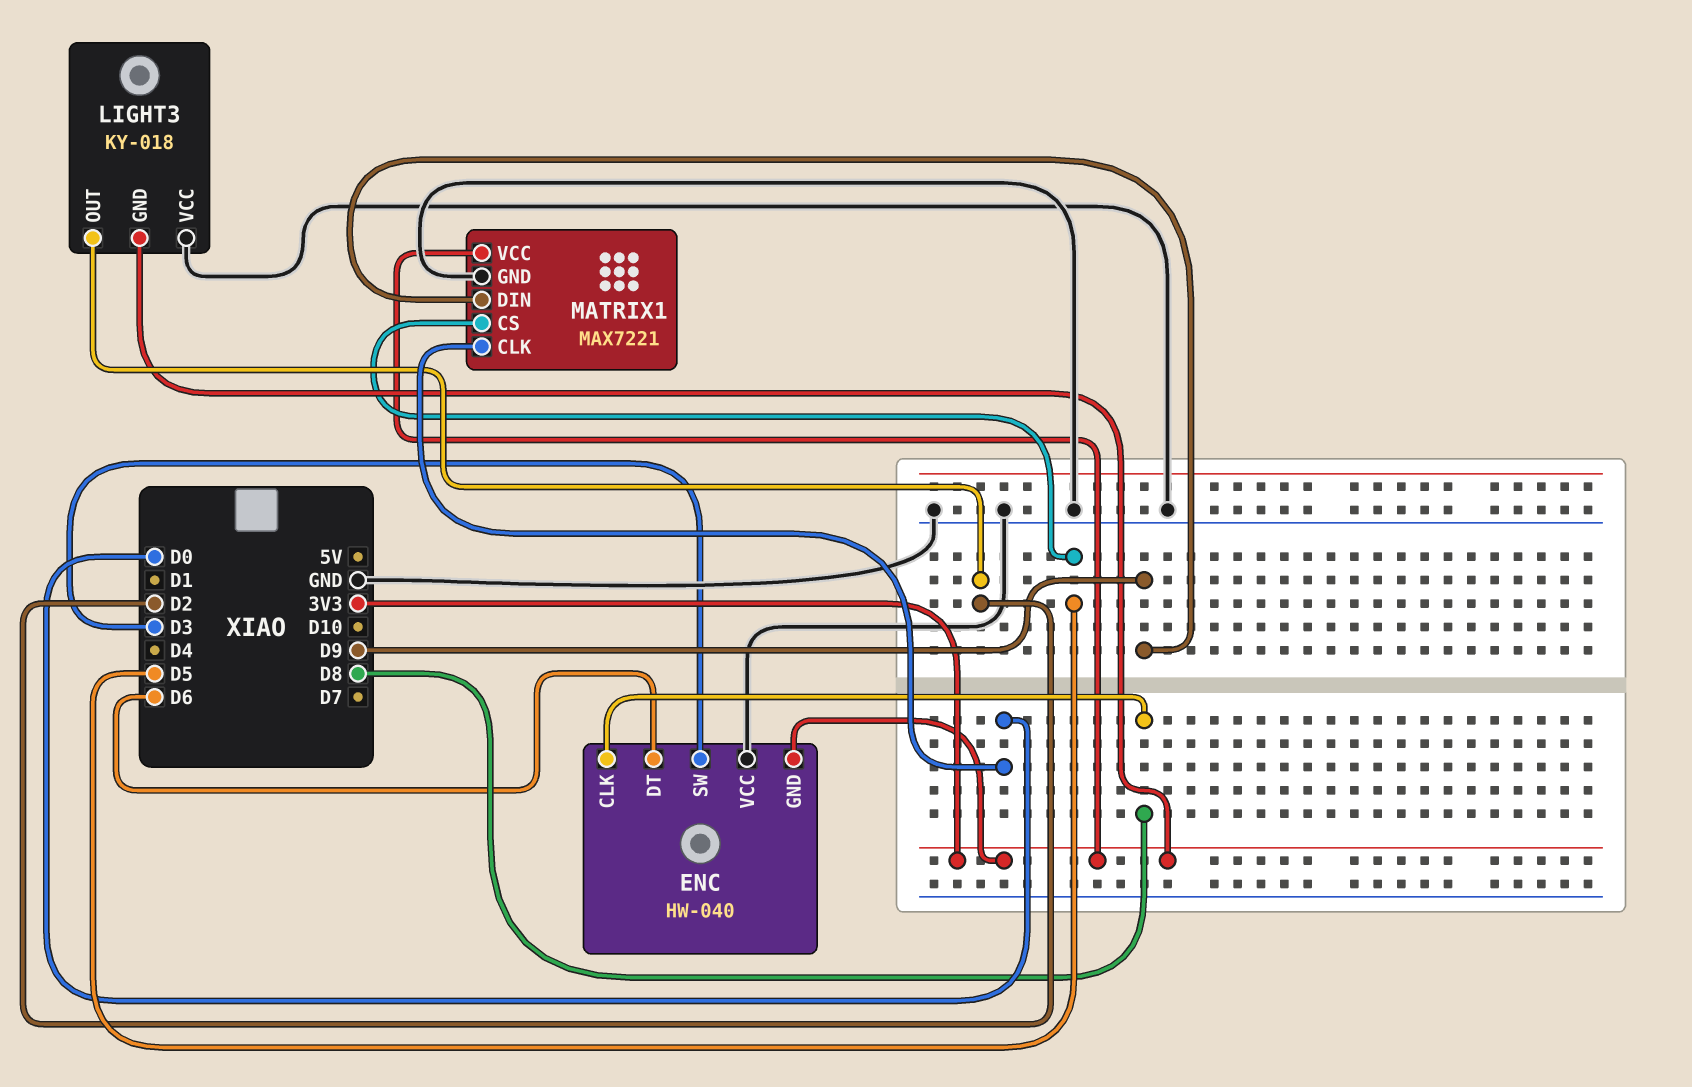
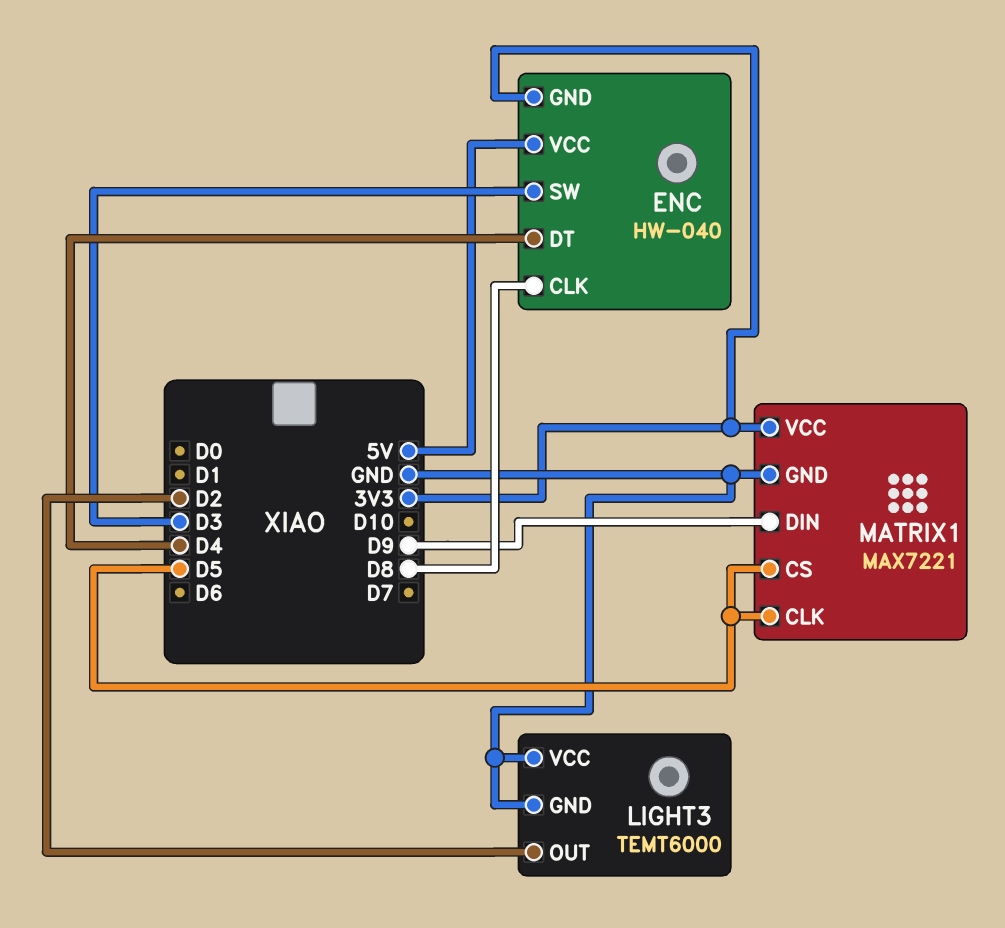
ENC pin DT: D6 -> D4
ENC pin VCC: GND -> 5V
LIGHT3: KY-018 -> TEMT6000
LIGHT3 pin GND: 3V3 -> GND
MATRIX1 pin CLK: D0 -> D5

